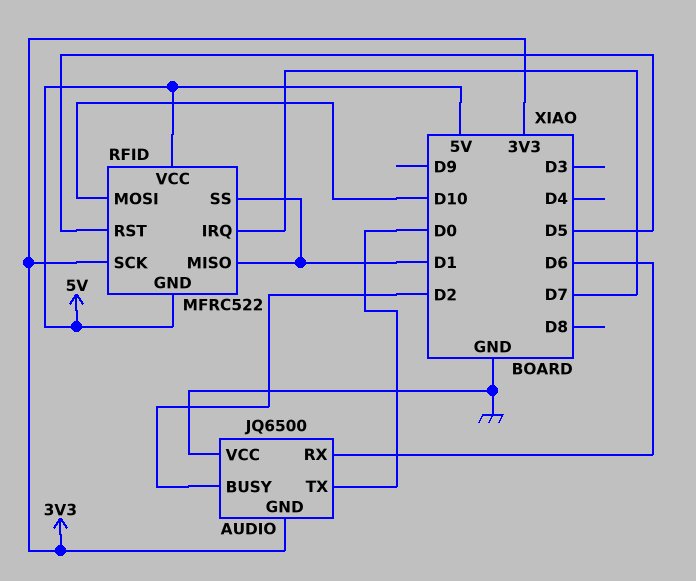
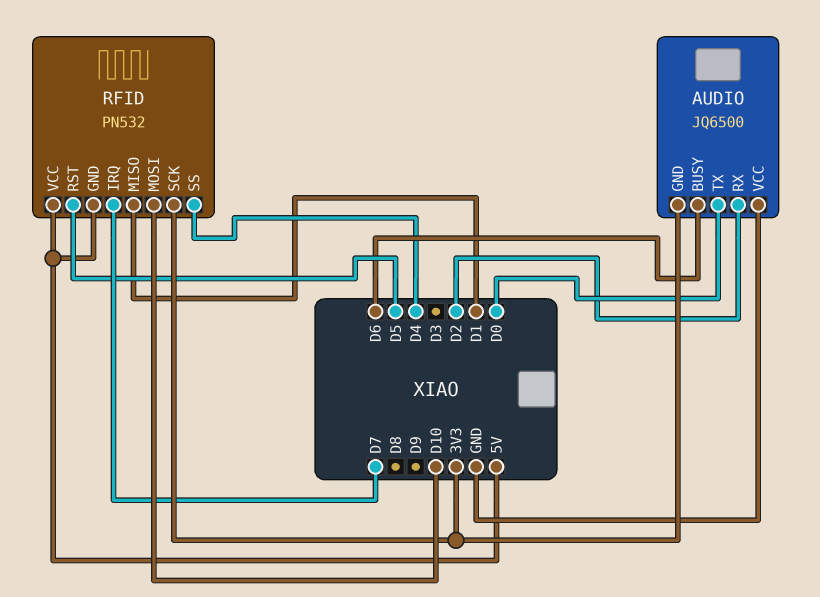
AUDIO pin BUSY: D2 -> D6
AUDIO pin RX: D6 -> D2
RFID: MFRC522 -> PN532
RFID pin SS: D1 -> D4

